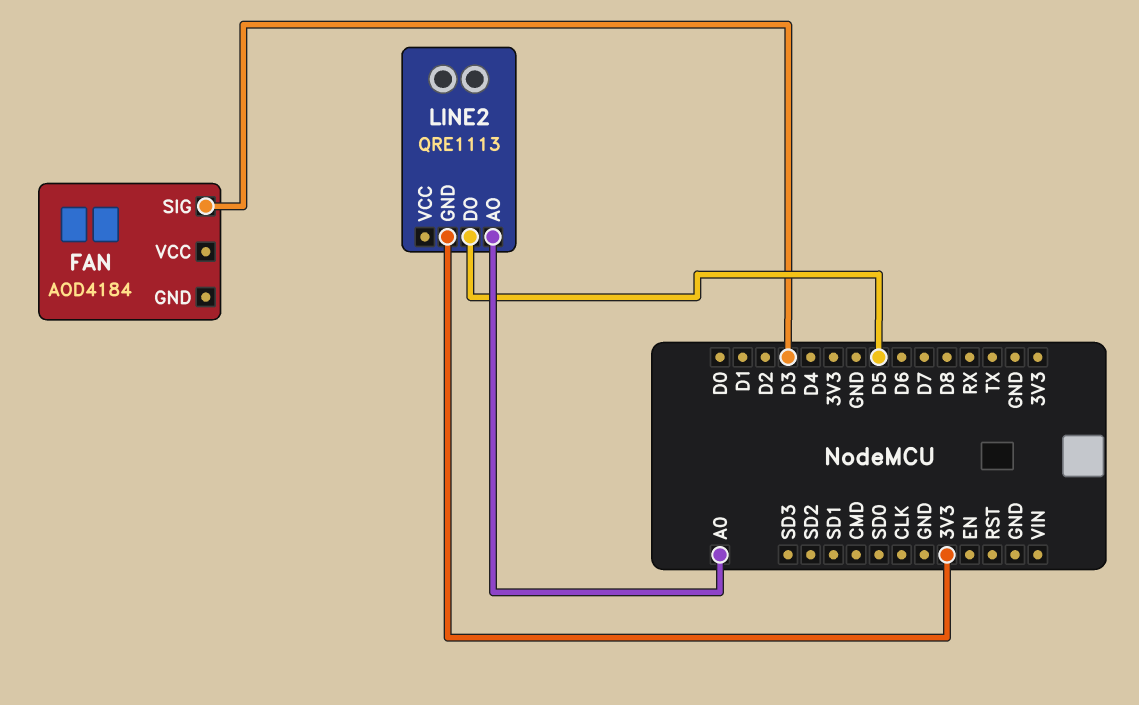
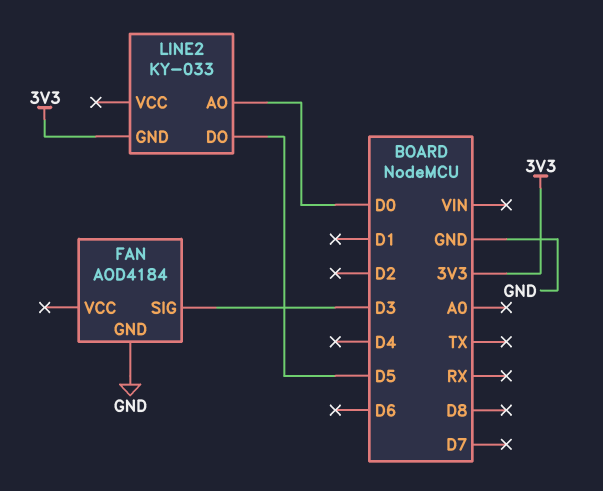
FAN pin GND: none -> GND
LINE2: QRE1113 -> KY-033
LINE2 pin AO: A0 -> D0

